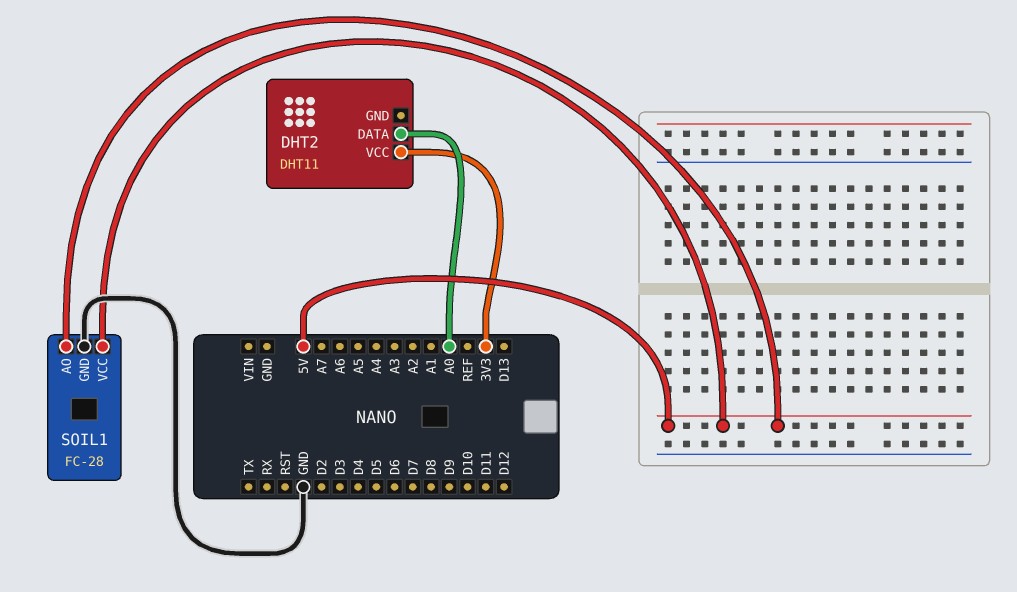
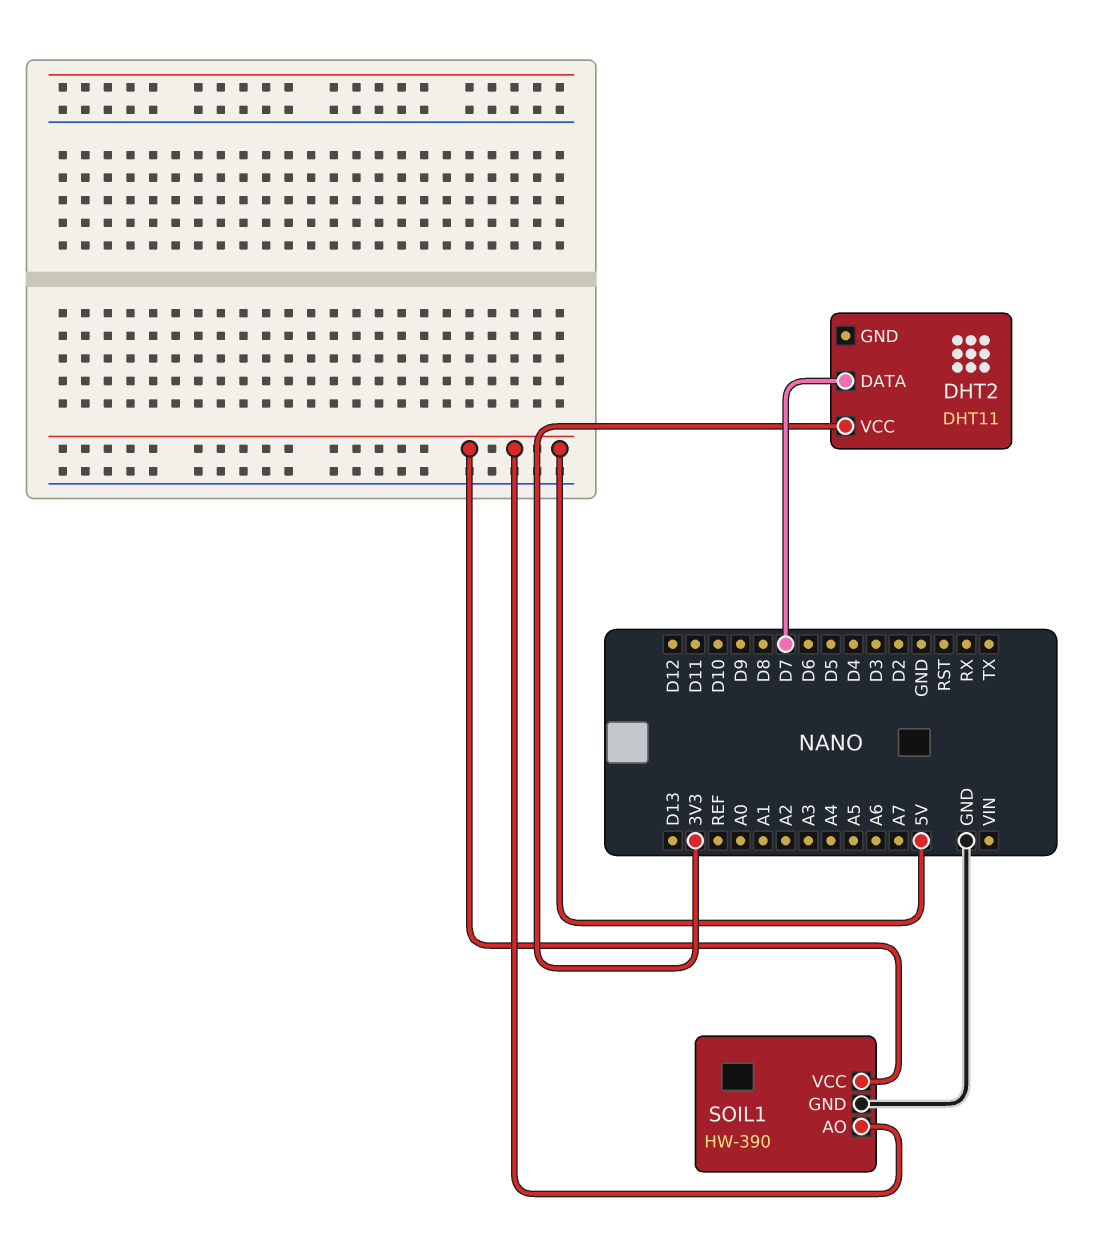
DHT2 pin DATA: A0 -> D7
SOIL1: FC-28 -> HW-390

